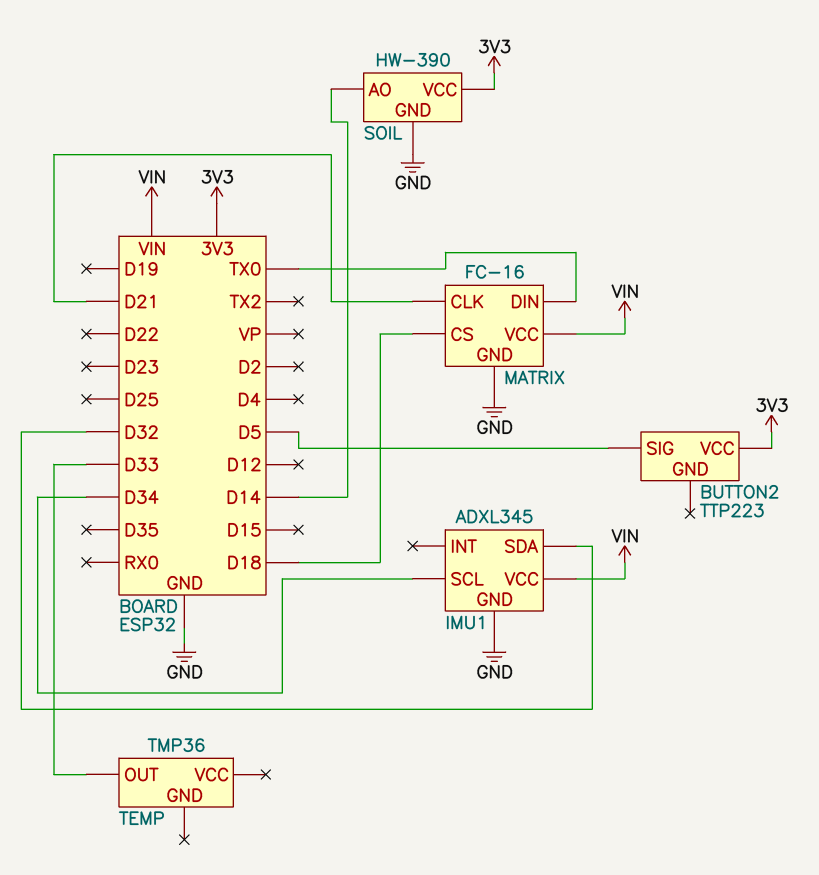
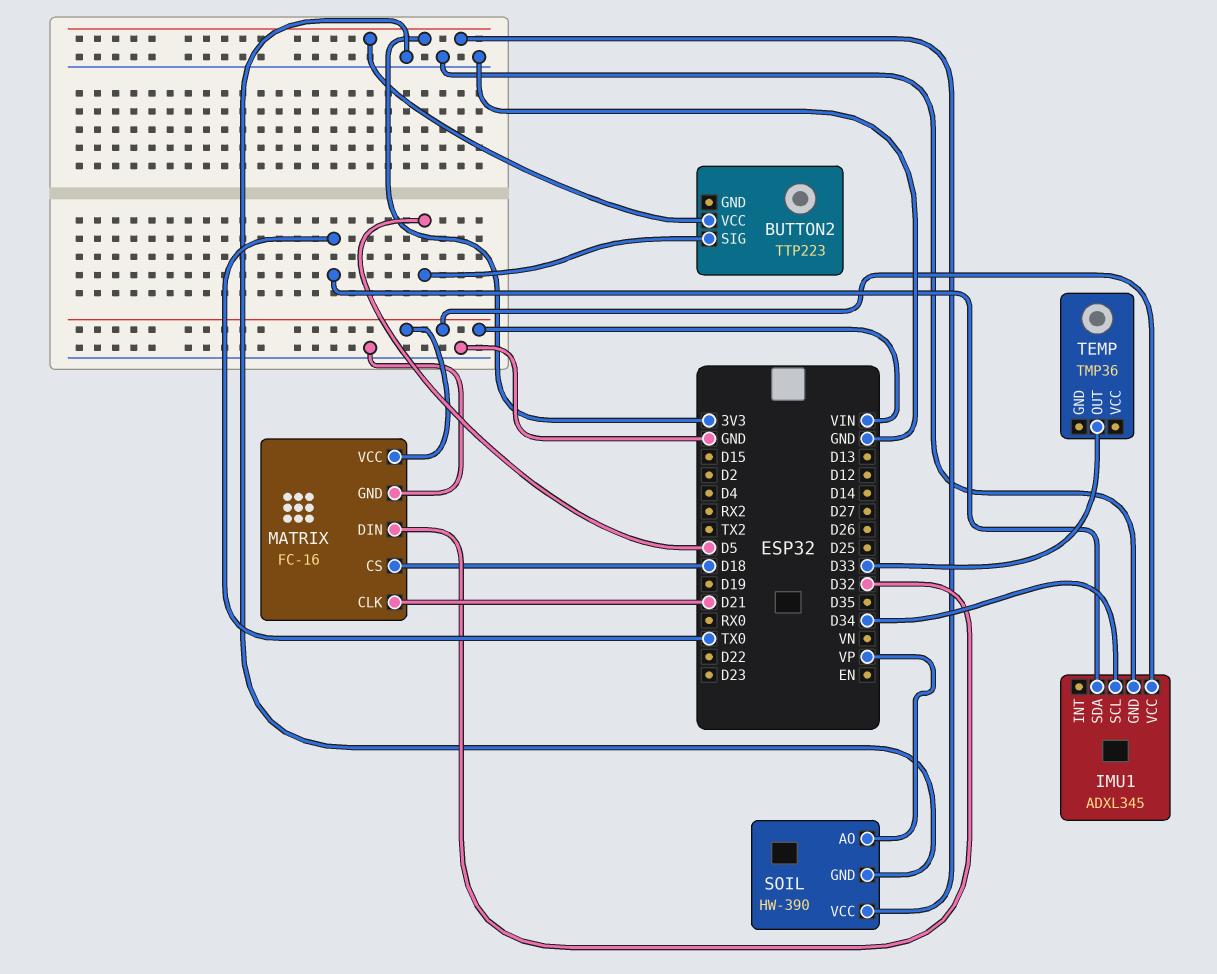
IMU1 pin SDA: D32 -> TX0
MATRIX pin DIN: TX0 -> D32
SOIL pin AO: D14 -> VP

